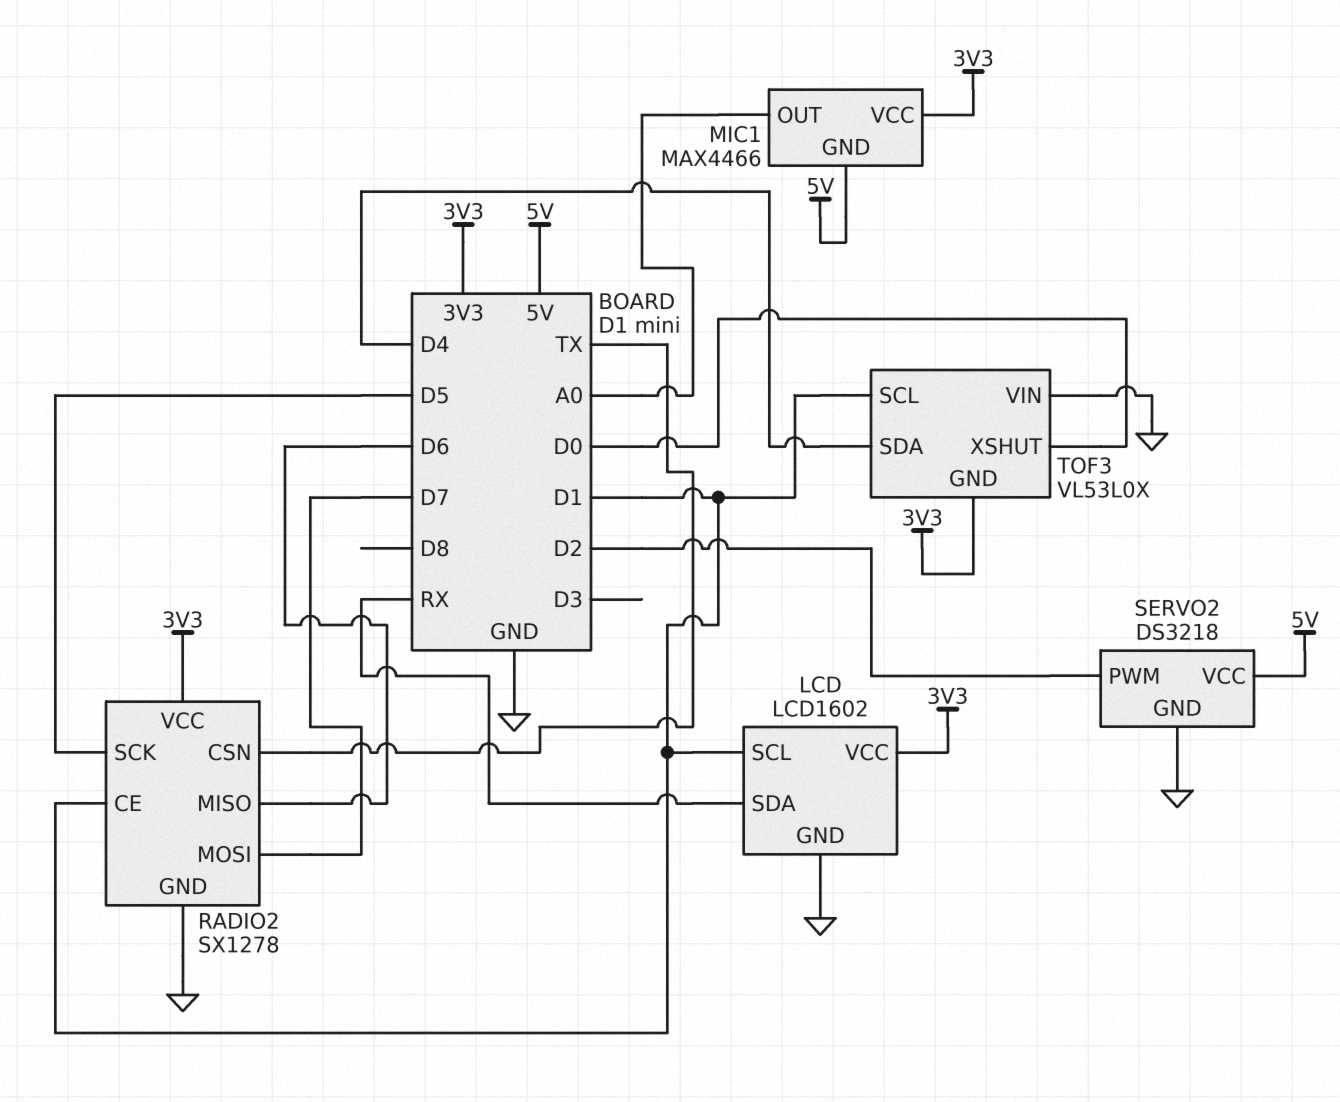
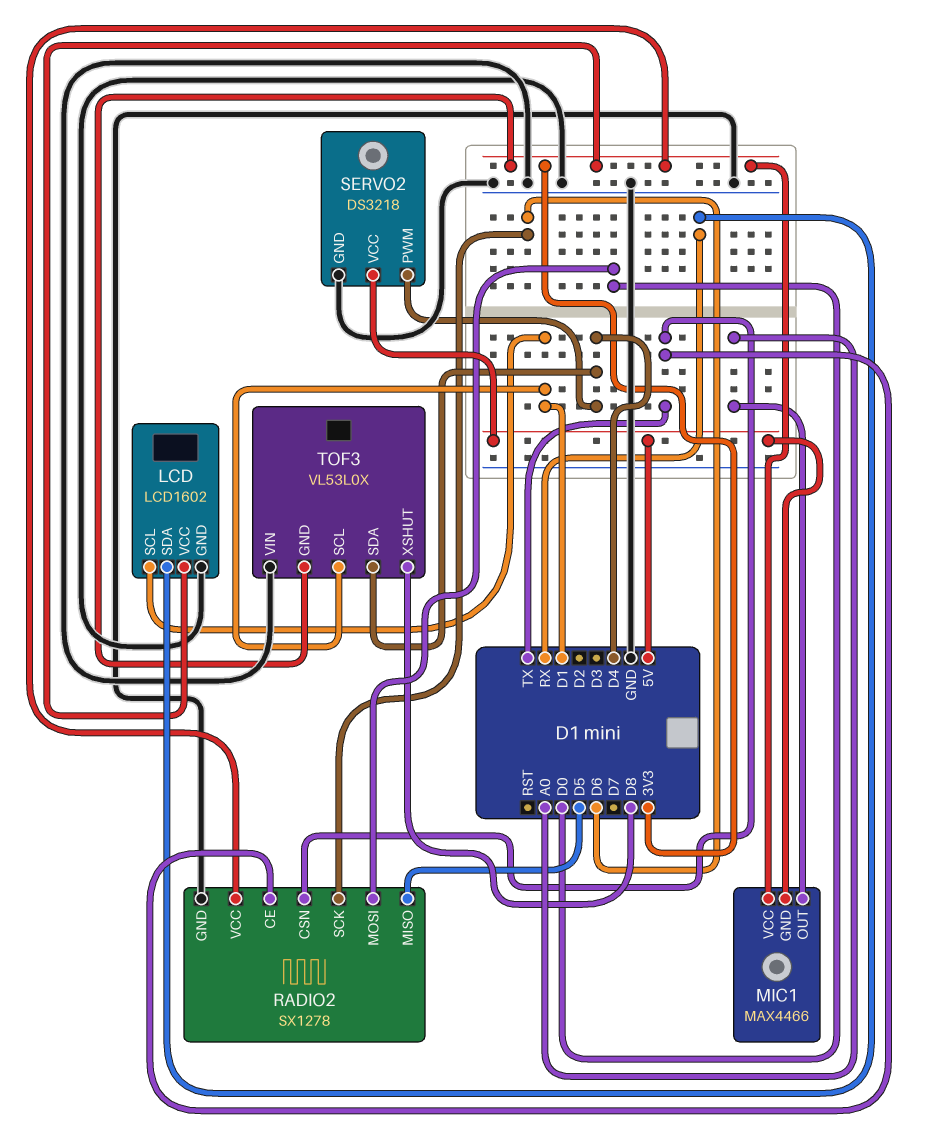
RADIO2 pin CE: D1 -> TX
RADIO2 pin MISO: D6 -> D5
RADIO2 pin MOSI: D7 -> D0
RADIO2 pin SCK: D5 -> D6
SERVO2 pin PWM: D2 -> D4
TOF3 pin XSHUT: D0 -> D8

